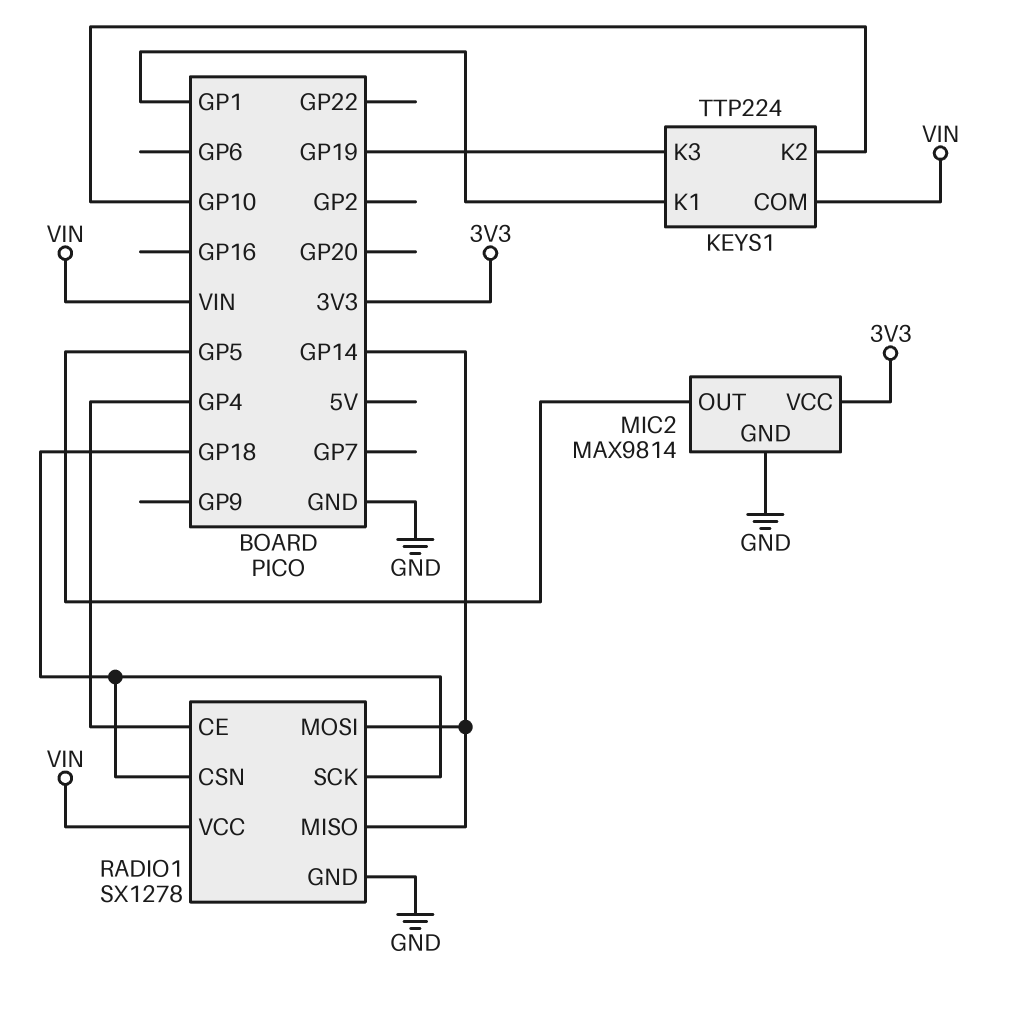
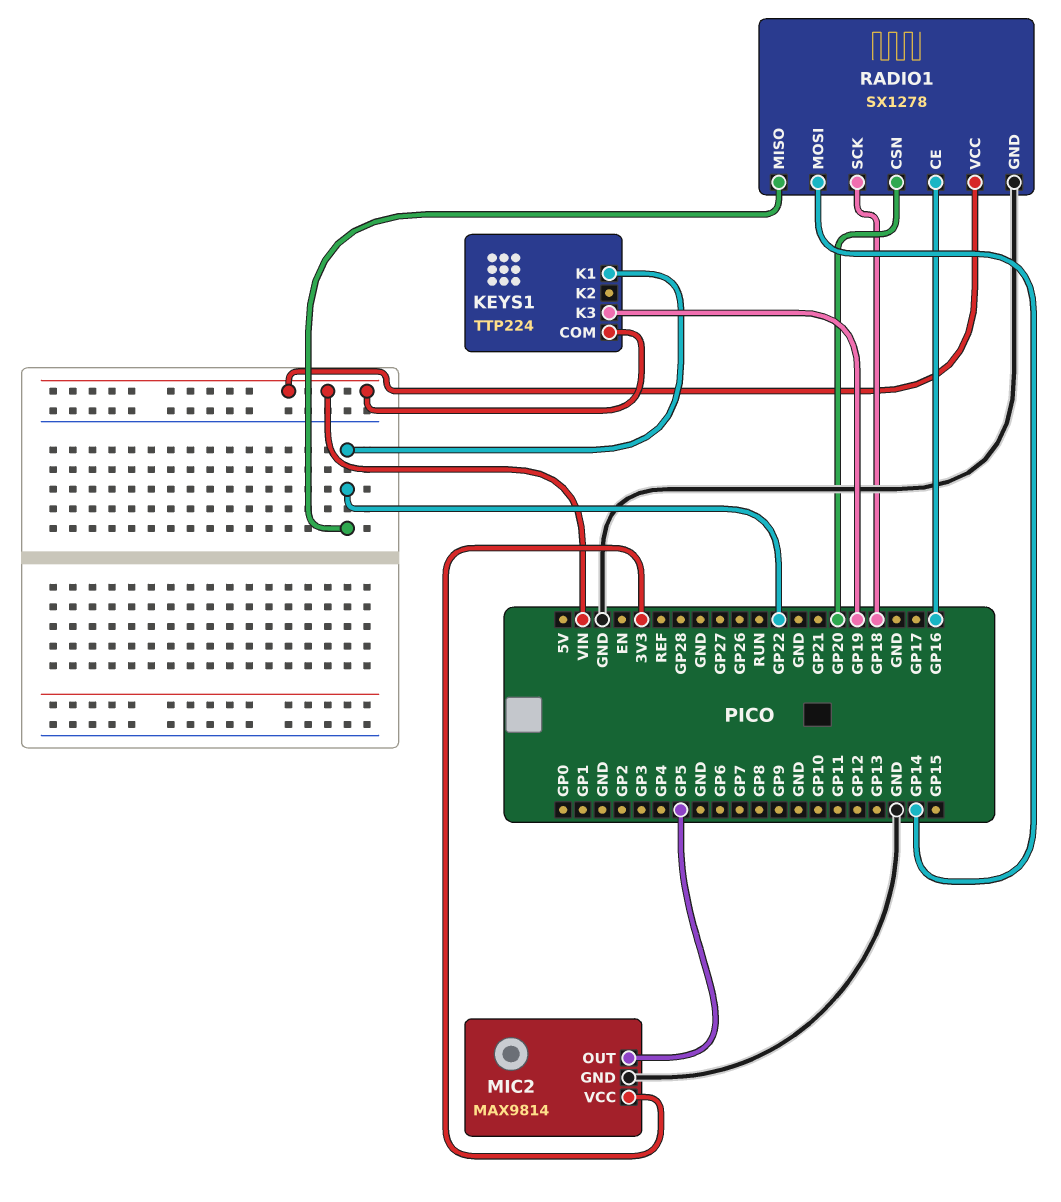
KEYS1 pin K1: GP1 -> GP22
KEYS1 pin K2: GP10 -> none
RADIO1 pin CE: GP4 -> GP16
RADIO1 pin CSN: GP18 -> GP20
RADIO1 pin MISO: GP14 -> GP22

